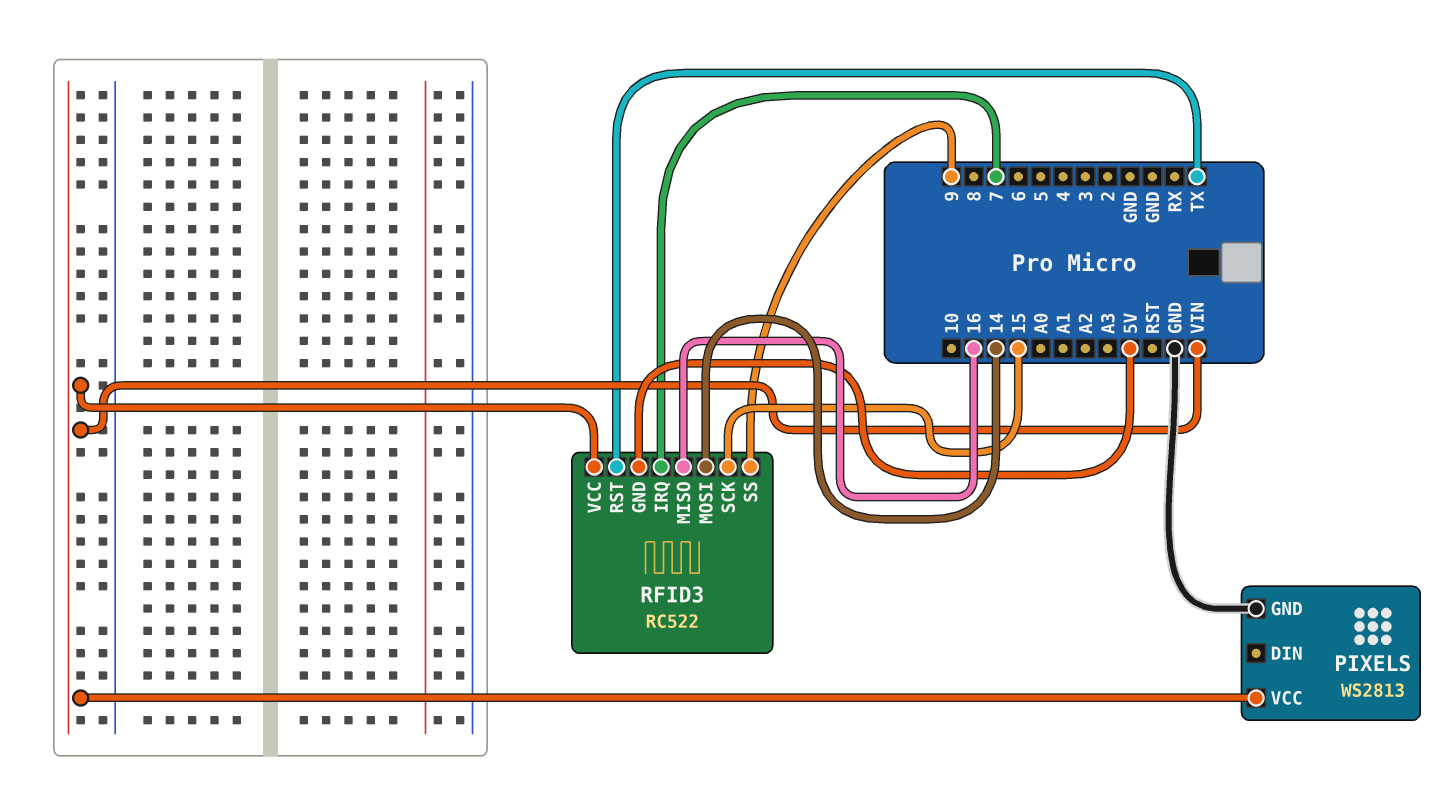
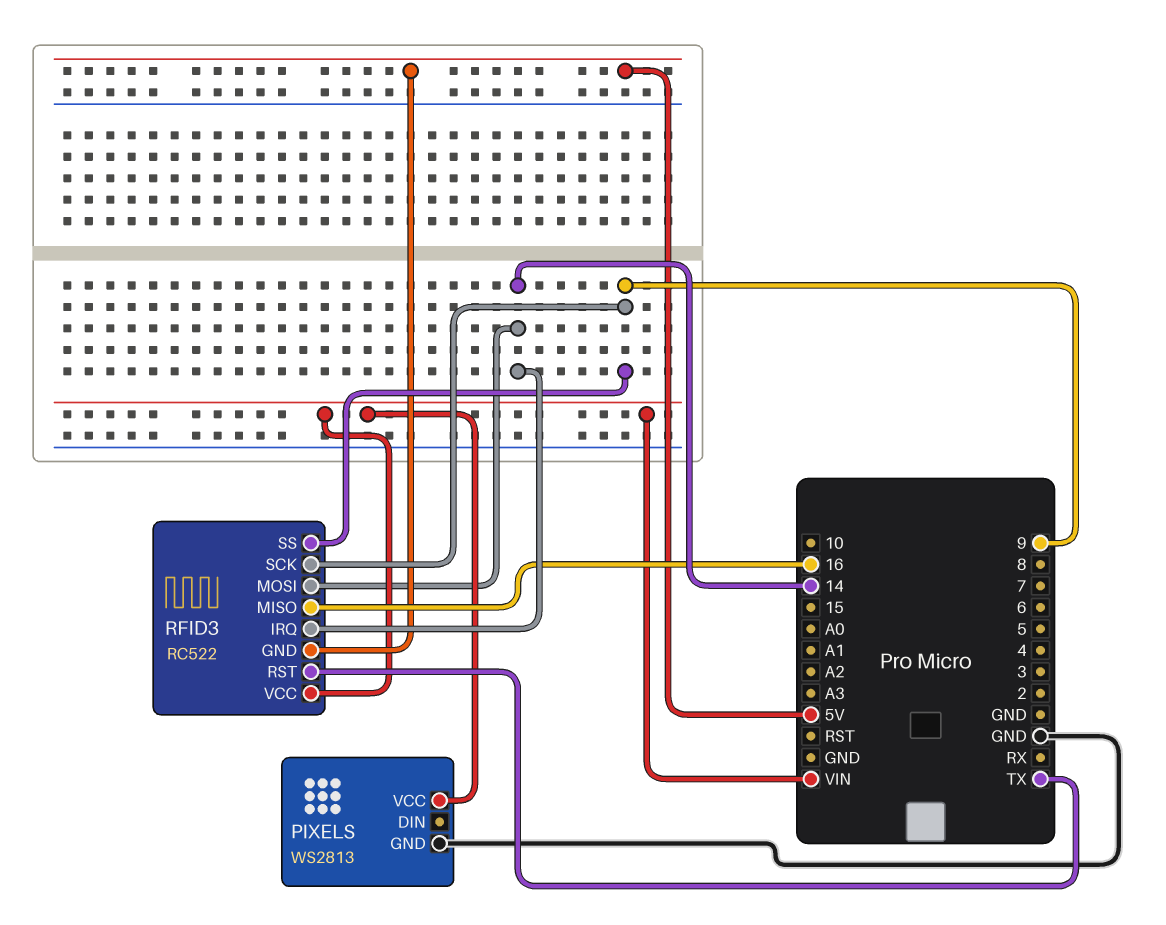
RFID3 pin IRQ: 7 -> 14
RFID3 pin SCK: 15 -> 9

